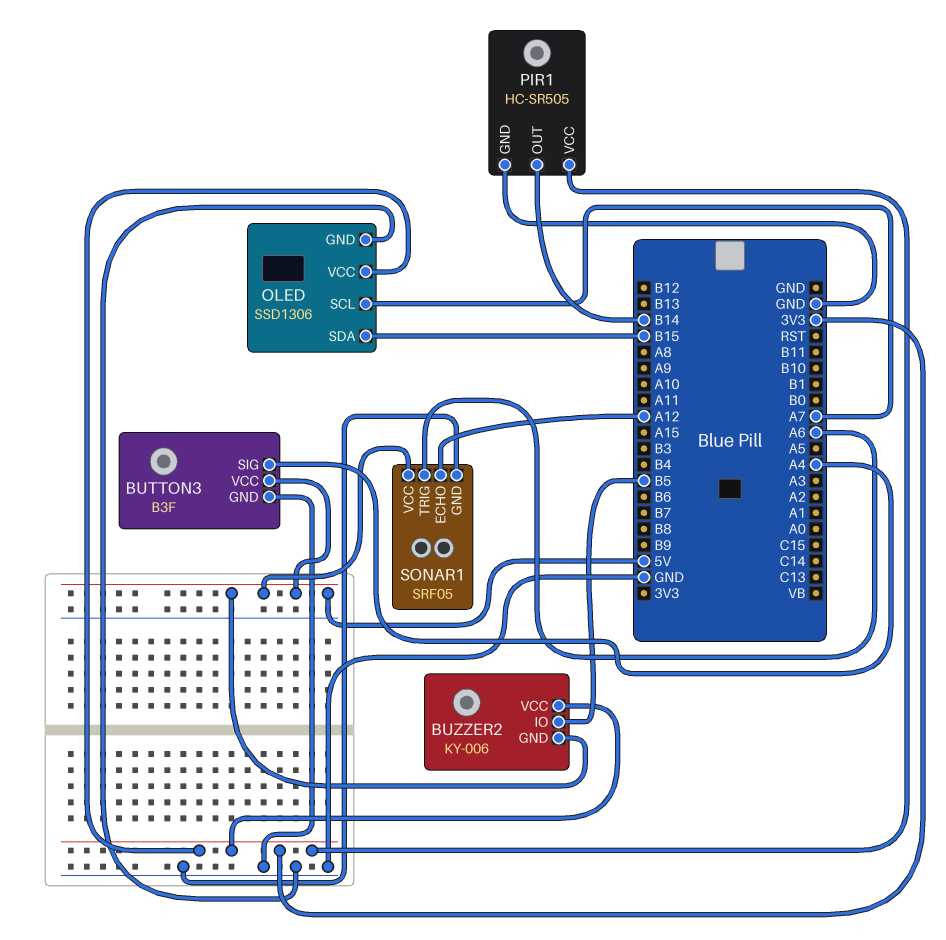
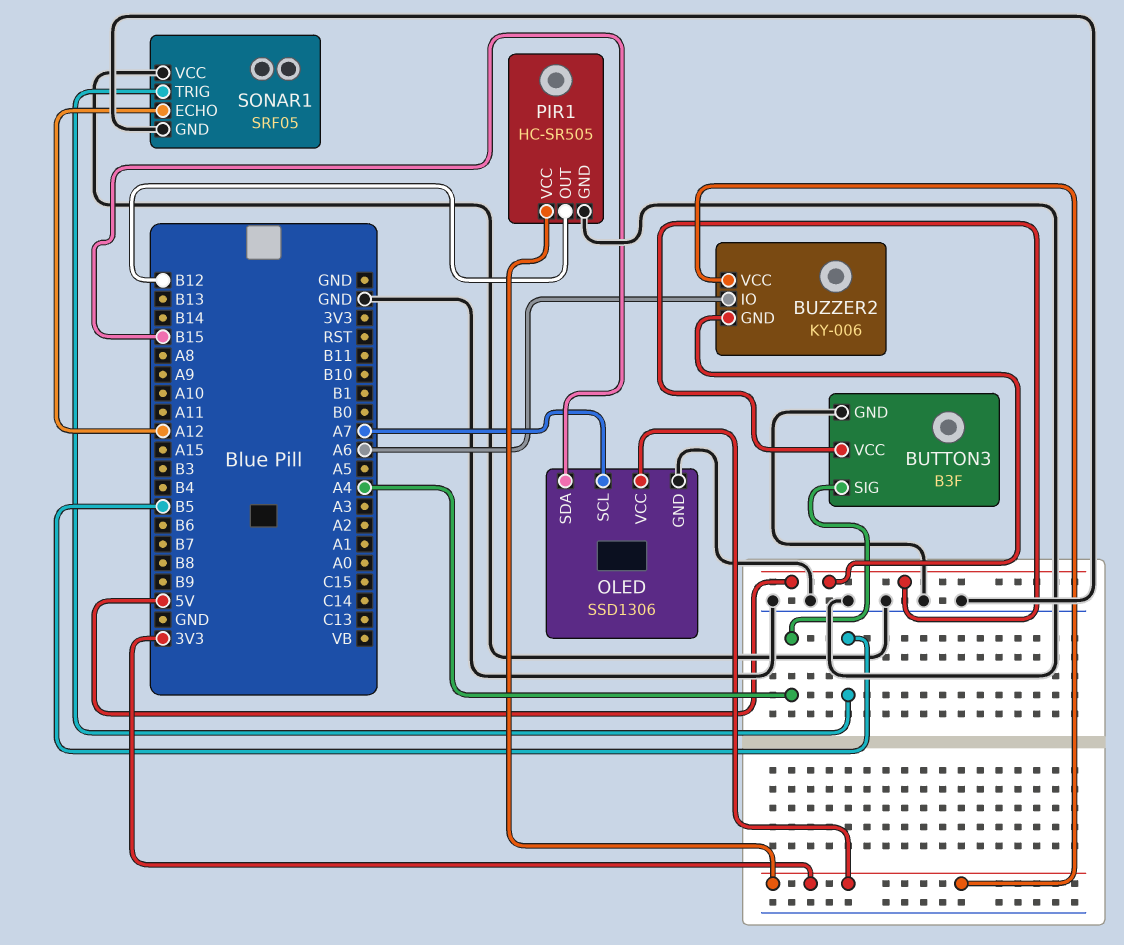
BUZZER2 pin IO: B5 -> A6
PIR1 pin OUT: B14 -> B12
SONAR1 pin TRIG: A6 -> B5
SONAR1 pin VCC: 5V -> GND

